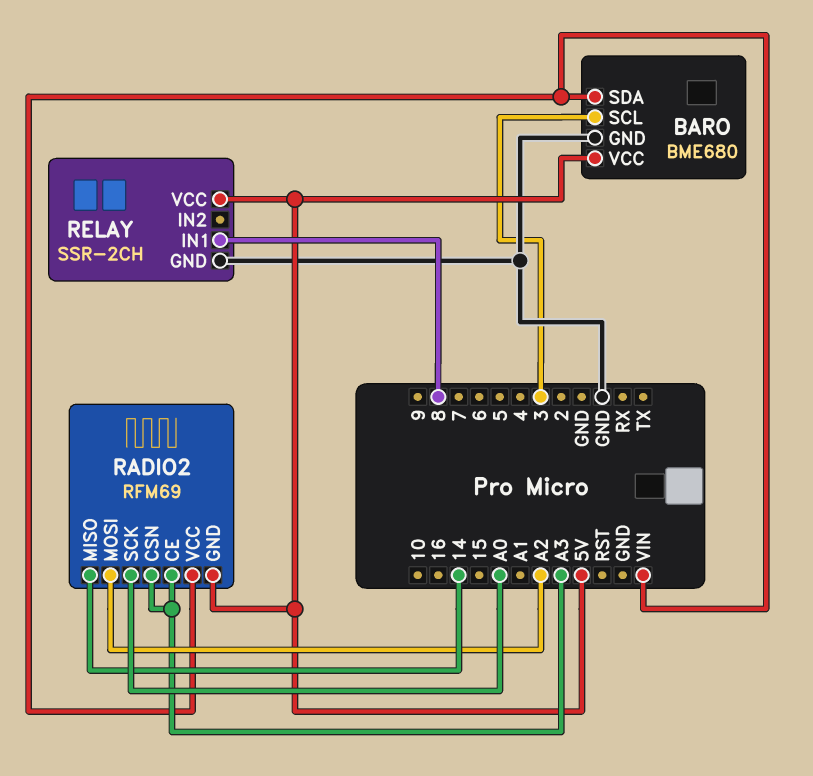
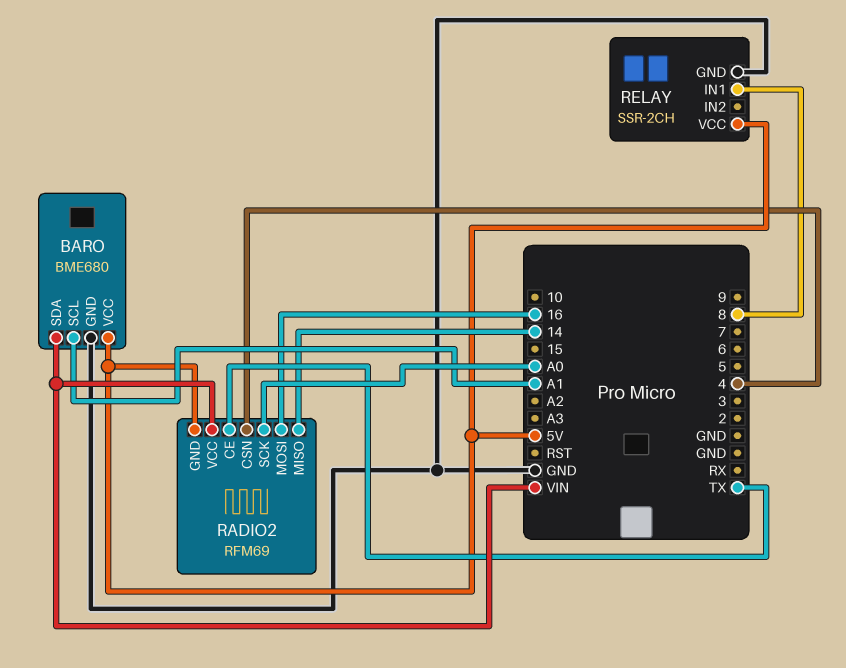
BARO pin SCL: 3 -> A1
RADIO2 pin CE: A3 -> TX
RADIO2 pin CSN: A3 -> 4
RADIO2 pin MOSI: A2 -> 16

